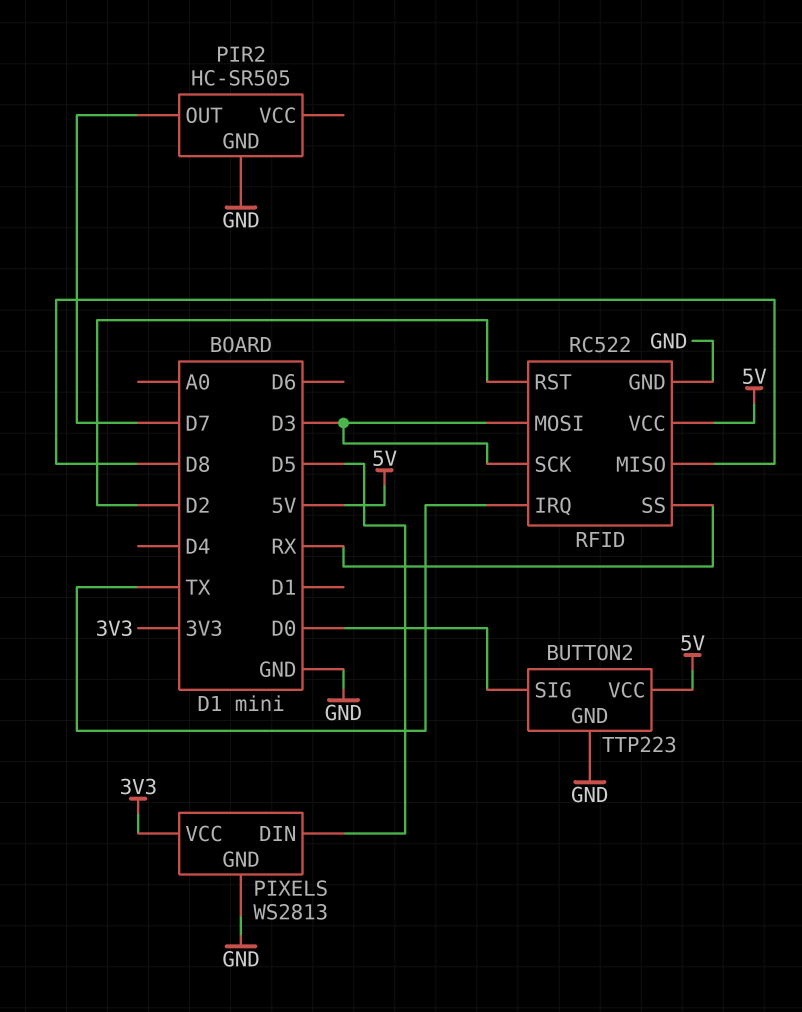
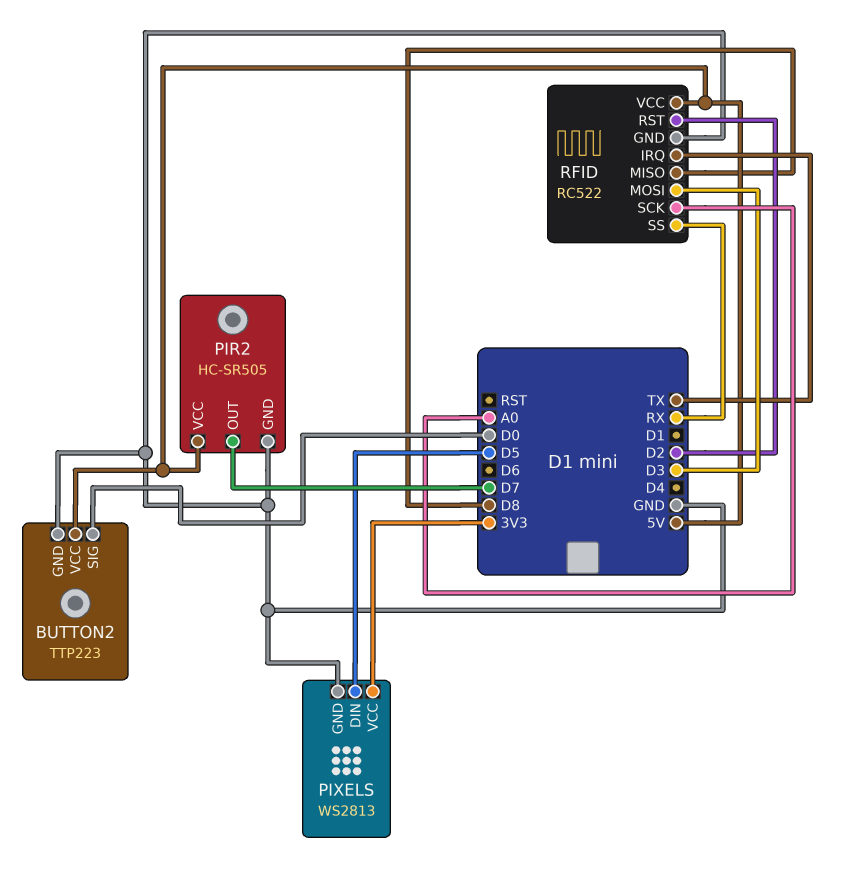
PIR2 pin VCC: none -> 5V
RFID pin SCK: D3 -> A0

